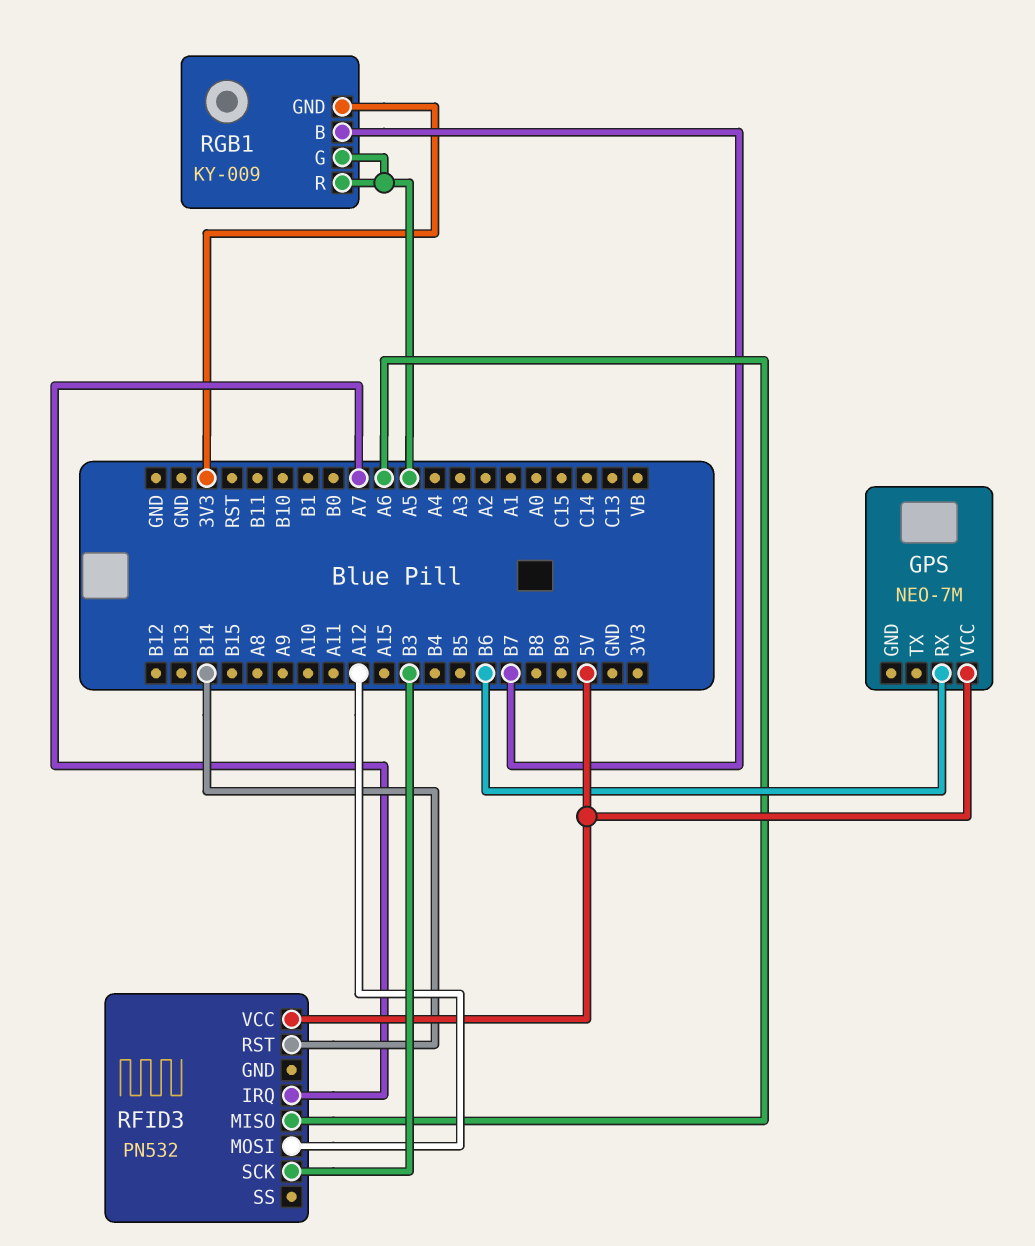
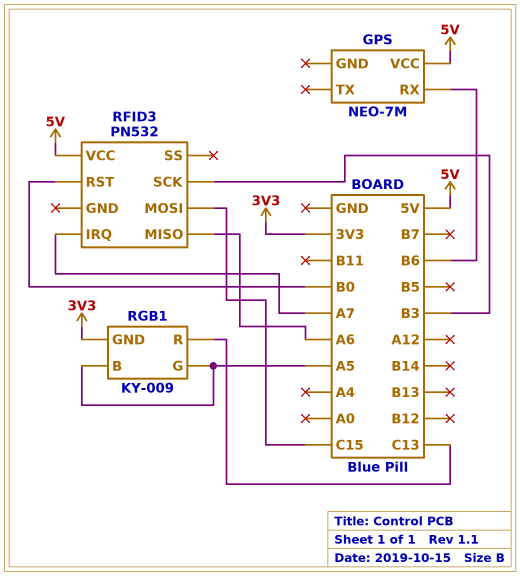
RFID3 pin MOSI: A12 -> C15
RFID3 pin RST: B14 -> B0
RGB1 pin B: B7 -> A5
RGB1 pin R: A5 -> C13

